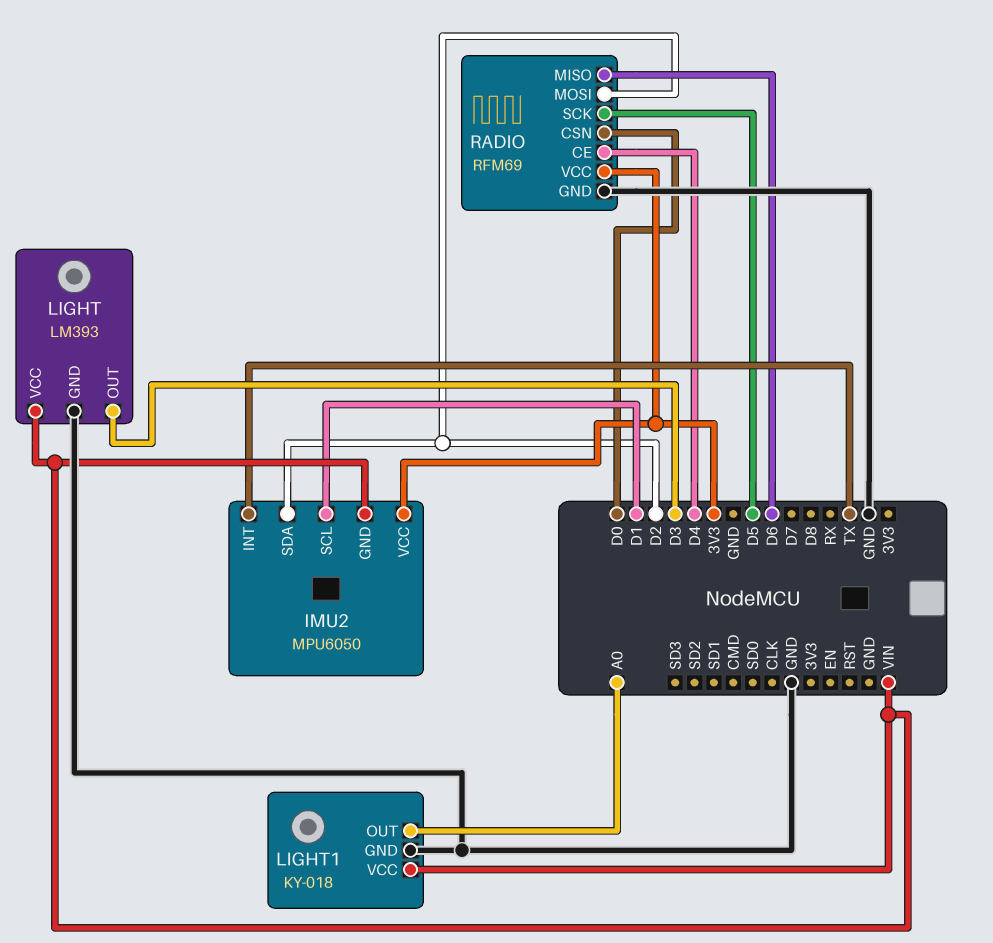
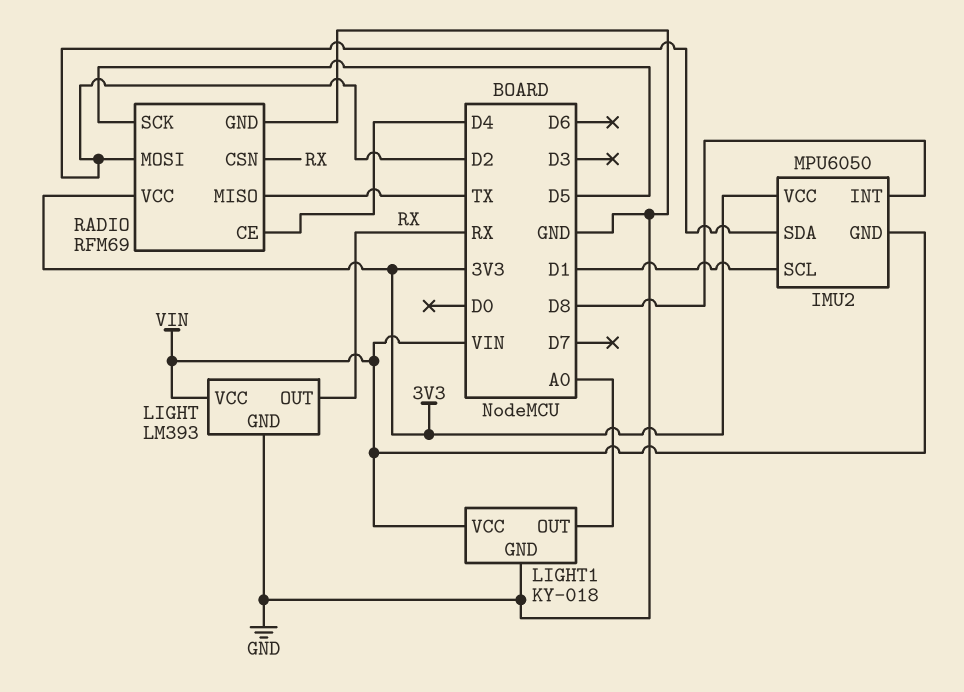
IMU2 pin INT: TX -> D8
LIGHT pin OUT: D3 -> RX
RADIO pin CSN: D0 -> RX
RADIO pin MISO: D6 -> TX

